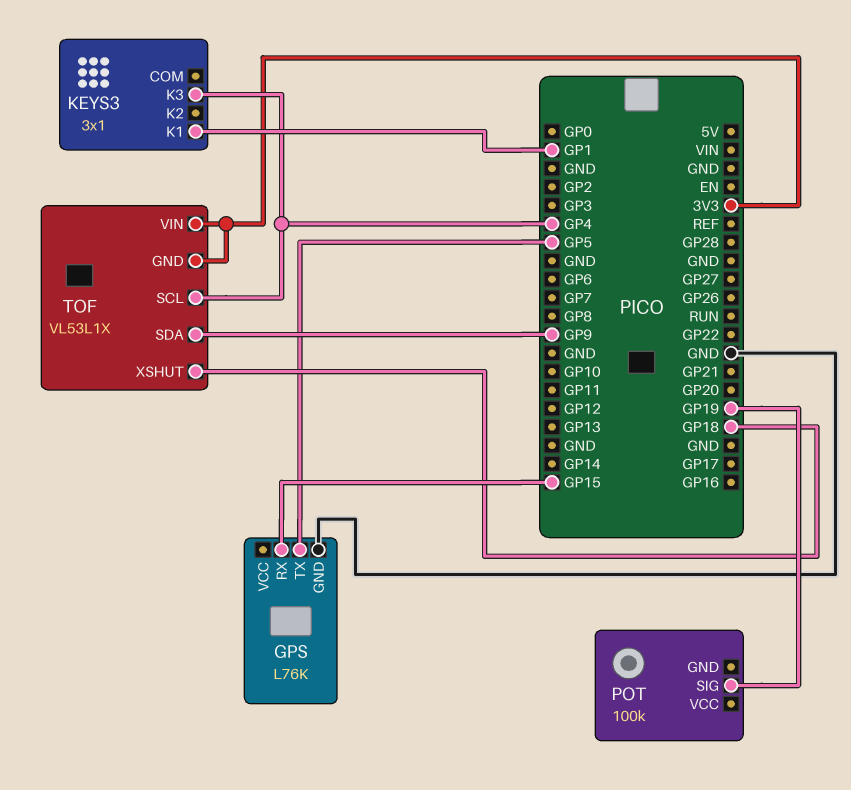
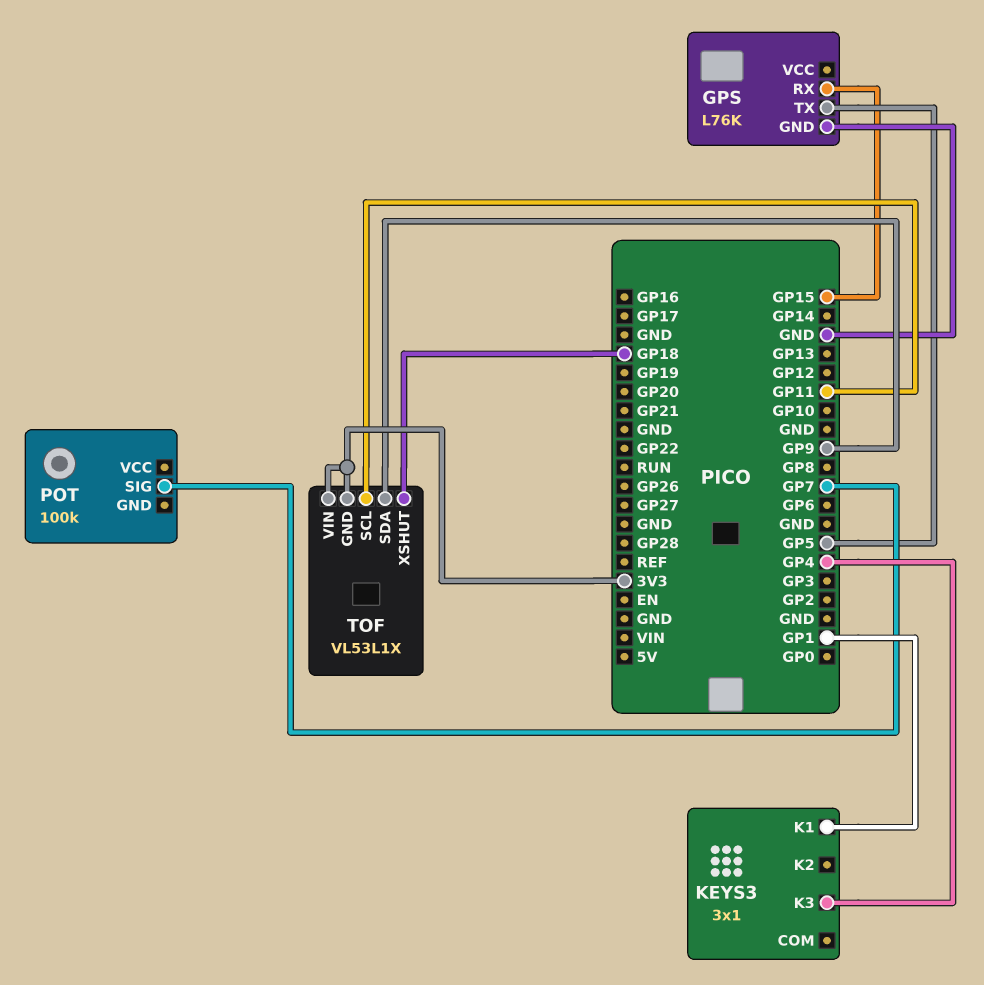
POT pin SIG: GP19 -> GP7
TOF pin SCL: GP4 -> GP11

